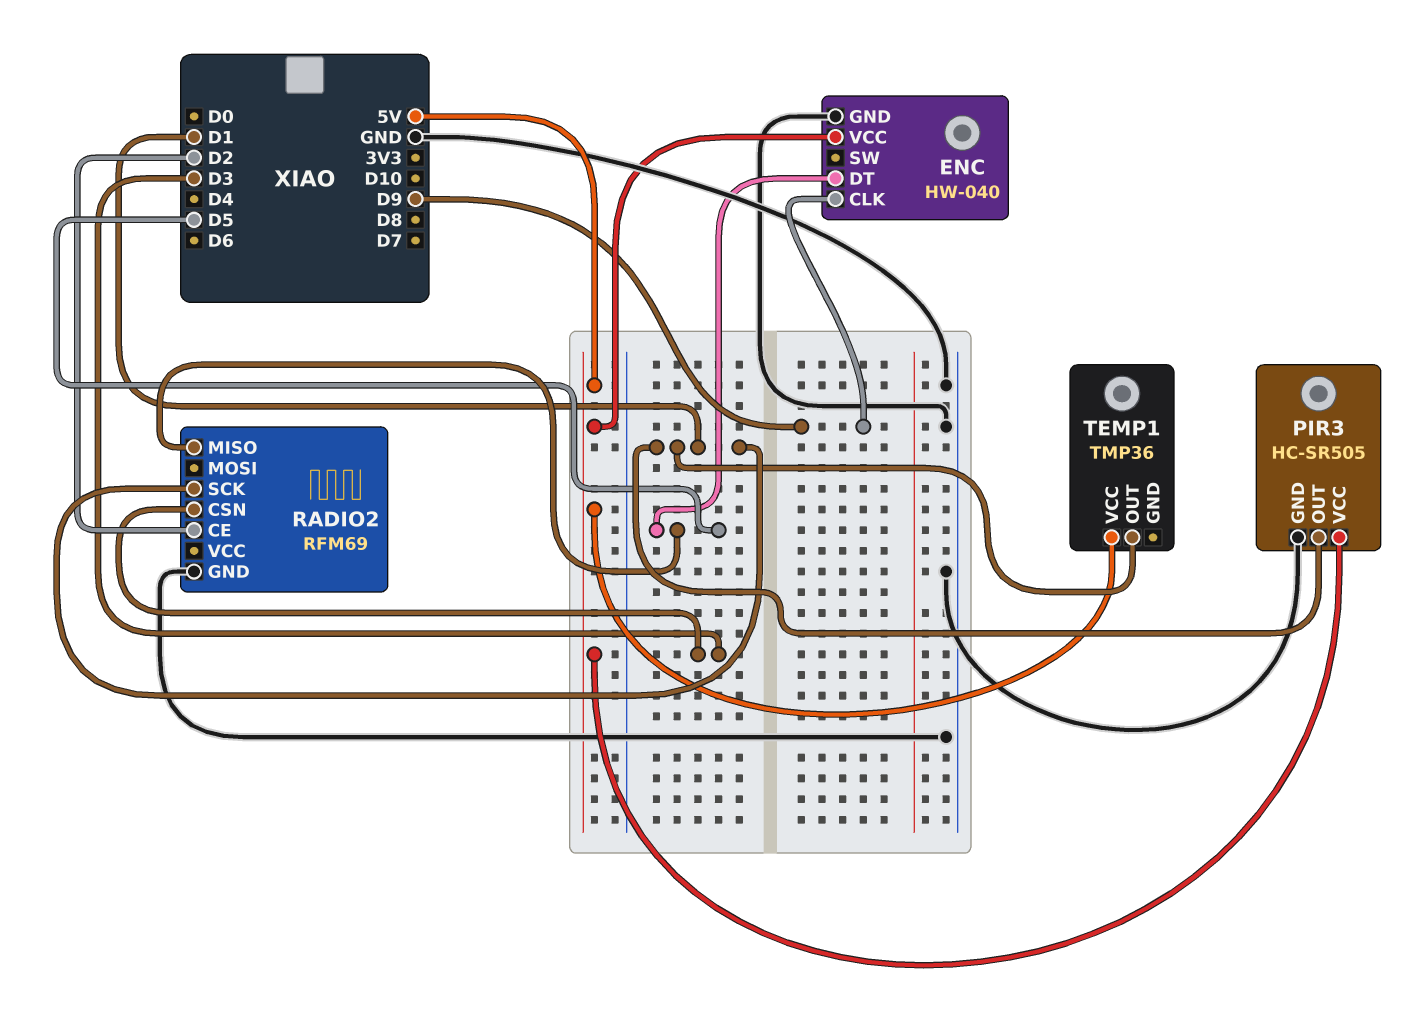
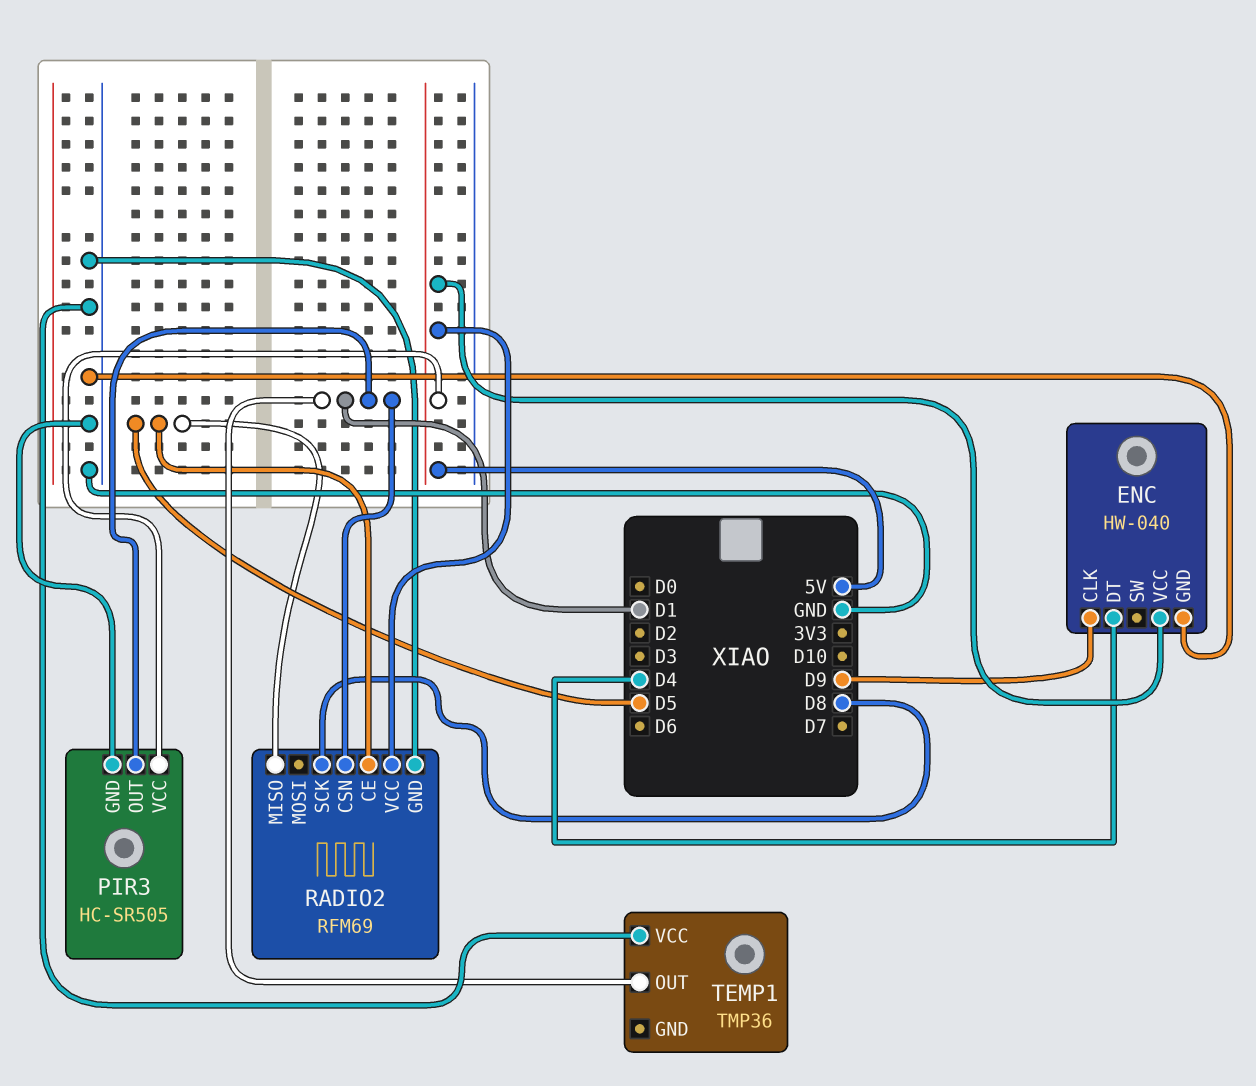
ENC pin DT: D5 -> D4
RADIO2 pin CE: D2 -> D5
RADIO2 pin CSN: D3 -> D1
RADIO2 pin SCK: D1 -> D8
RADIO2 pin VCC: none -> 5V
TEMP1 pin VCC: 5V -> GND

